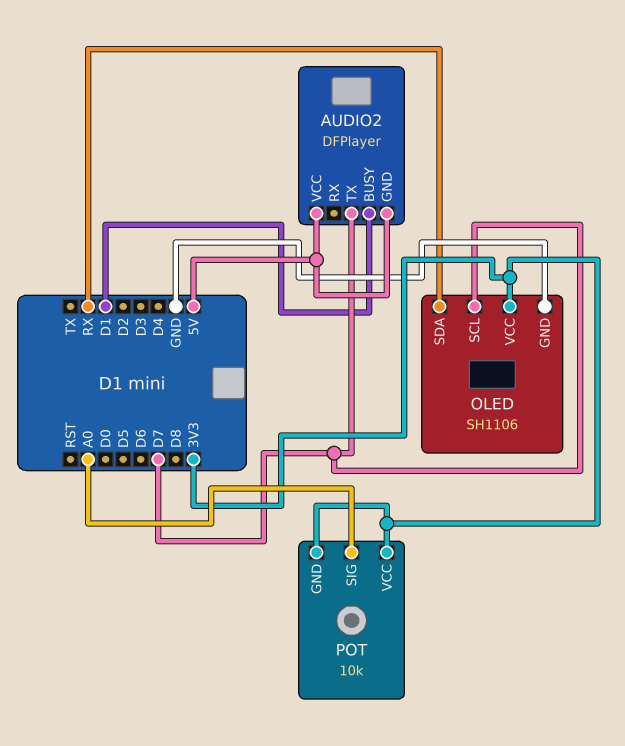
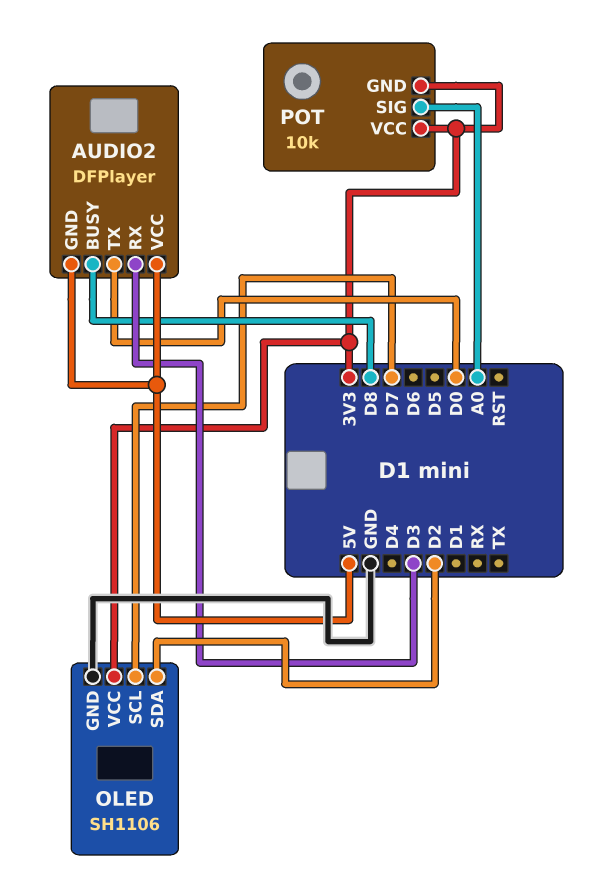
AUDIO2 pin BUSY: D1 -> D8
AUDIO2 pin RX: none -> D3
AUDIO2 pin TX: D7 -> D0
OLED pin SDA: RX -> D2

